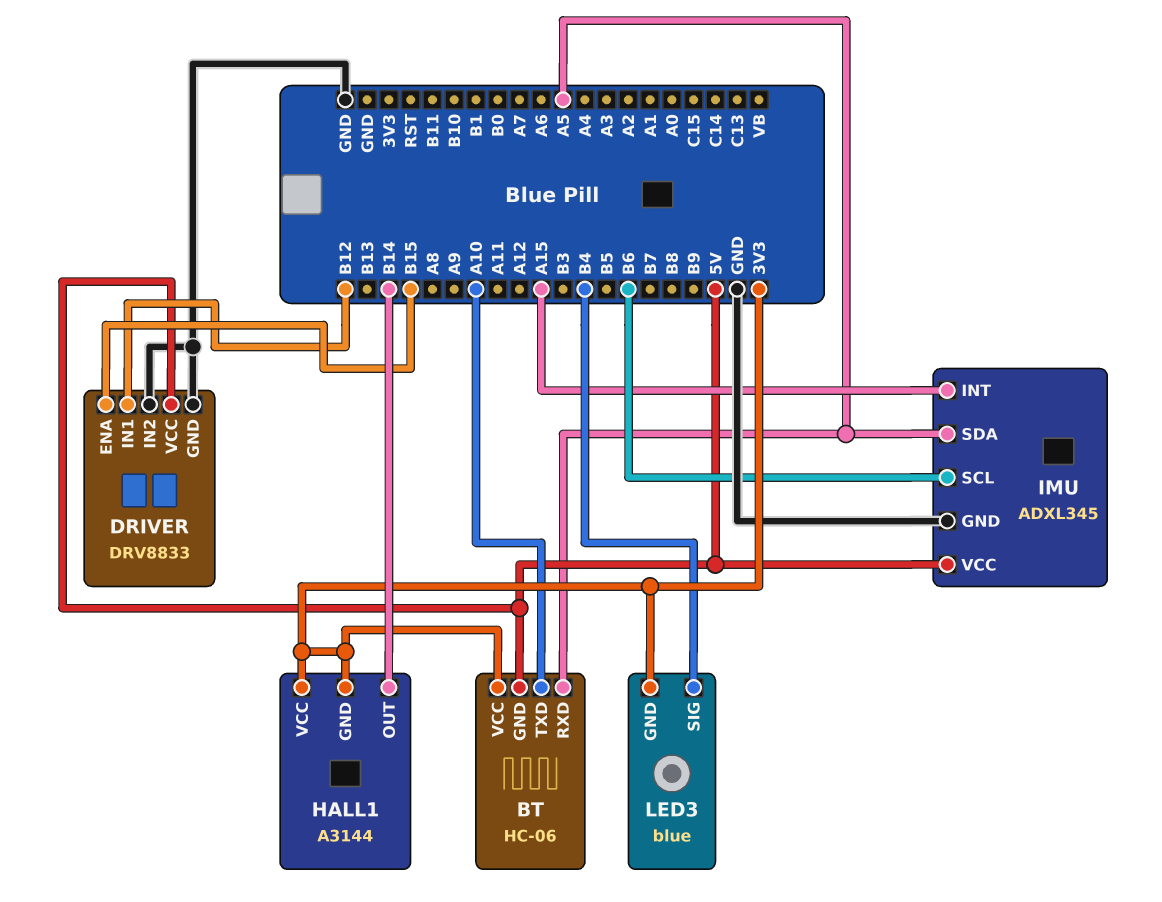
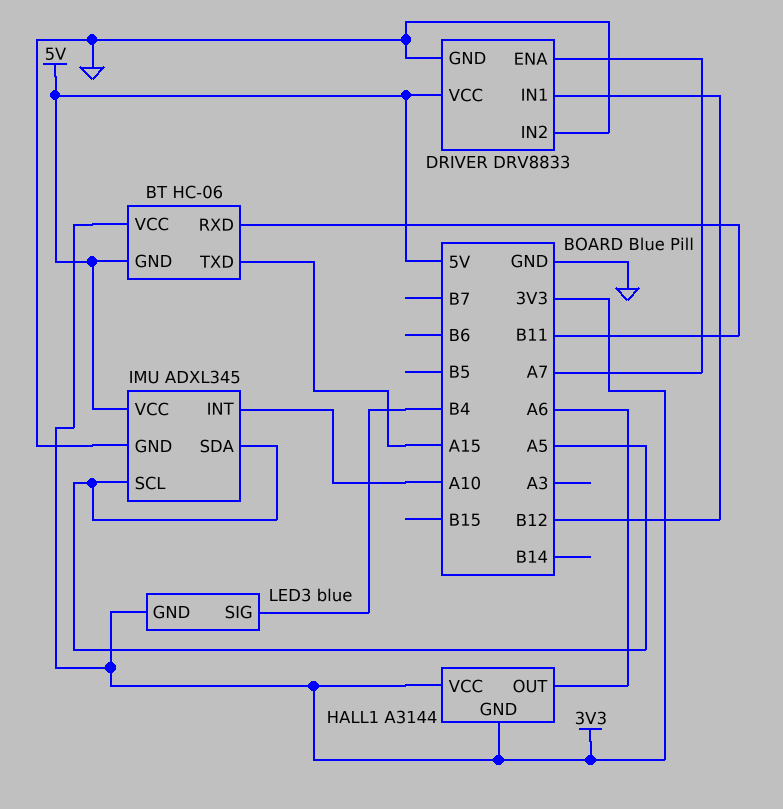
BT pin RXD: A5 -> B11
BT pin TXD: A10 -> A15
DRIVER pin ENA: B15 -> A7
HALL1 pin OUT: B14 -> A6
IMU pin INT: A15 -> A10
IMU pin SCL: B6 -> A5

